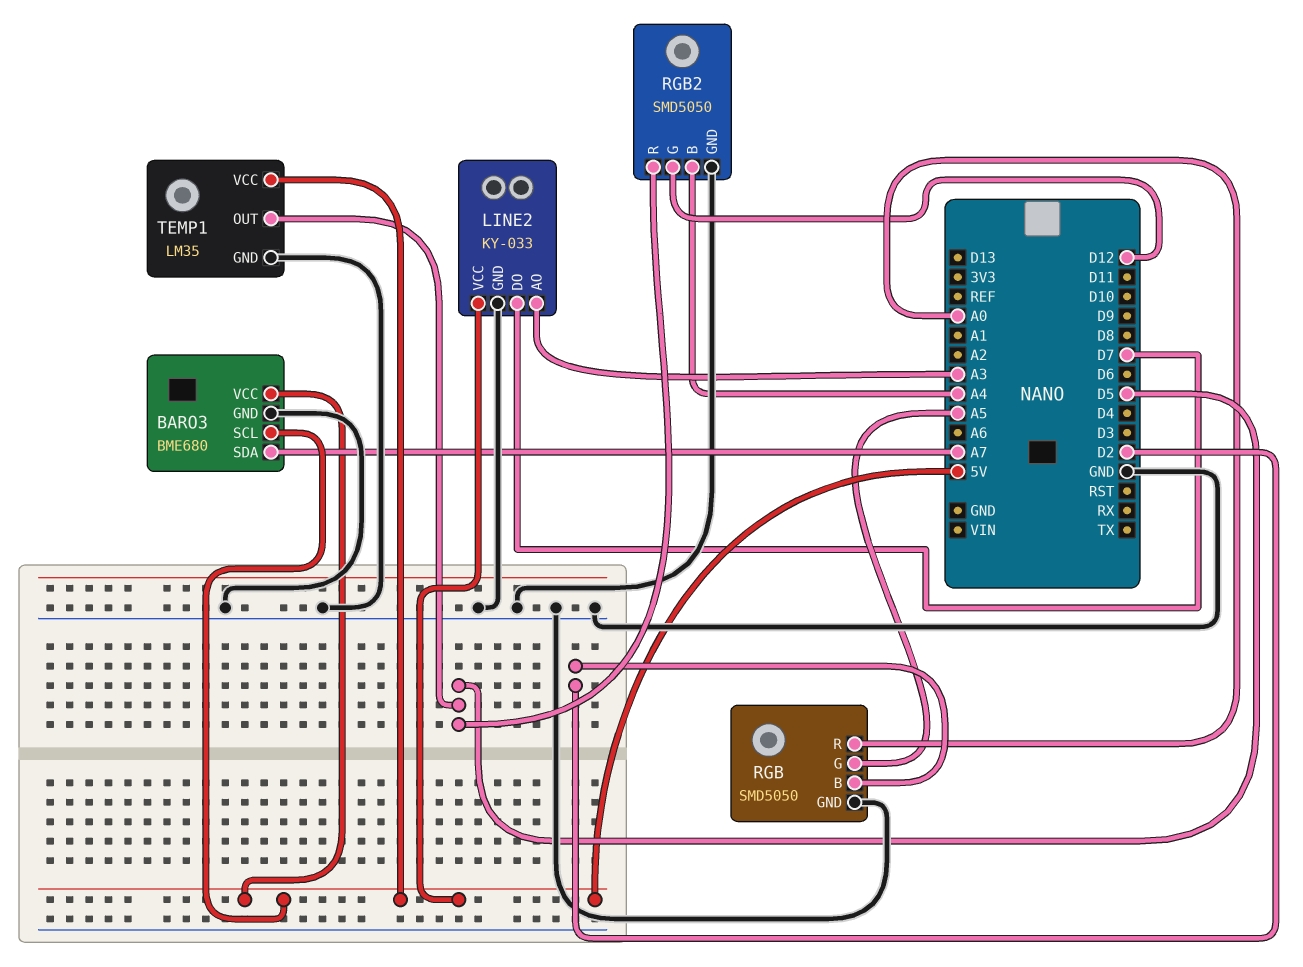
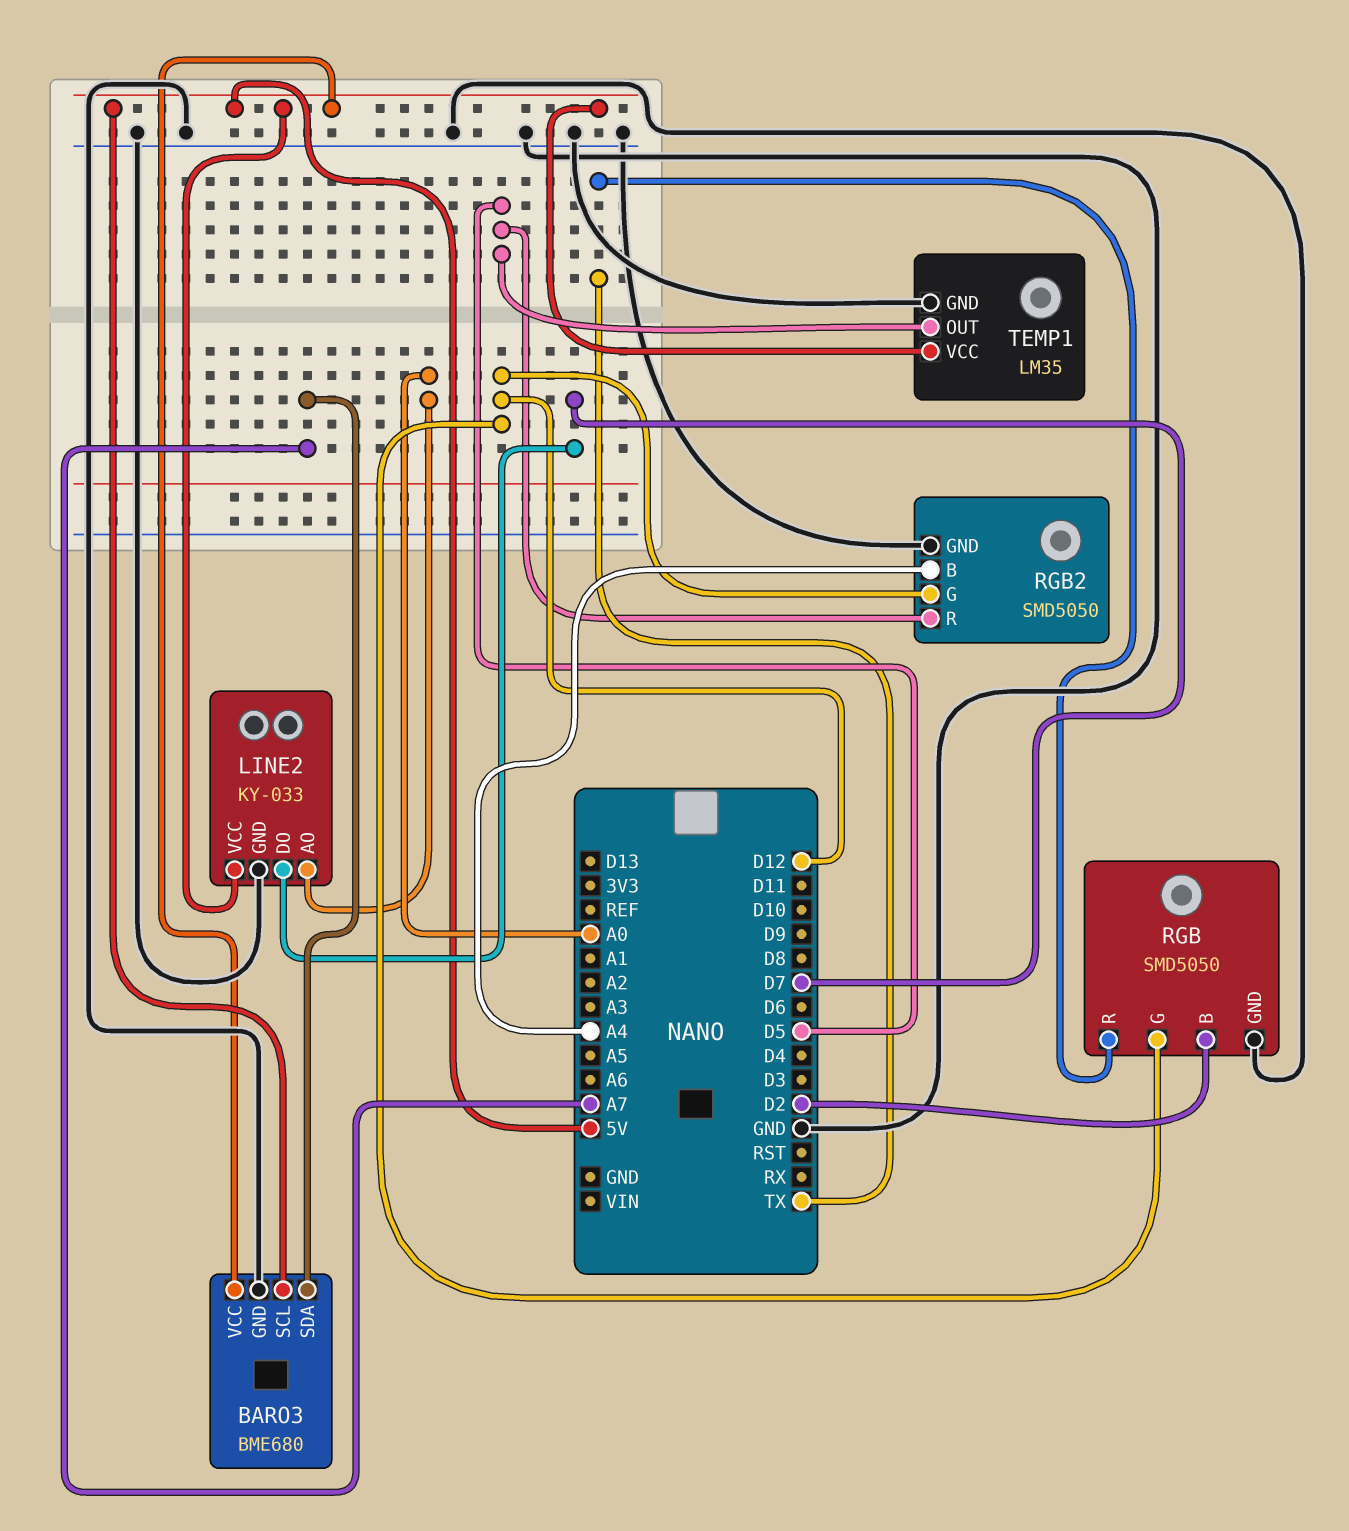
LINE2 pin AO: A3 -> A0
RGB pin G: A5 -> D12
RGB pin R: A0 -> TX

